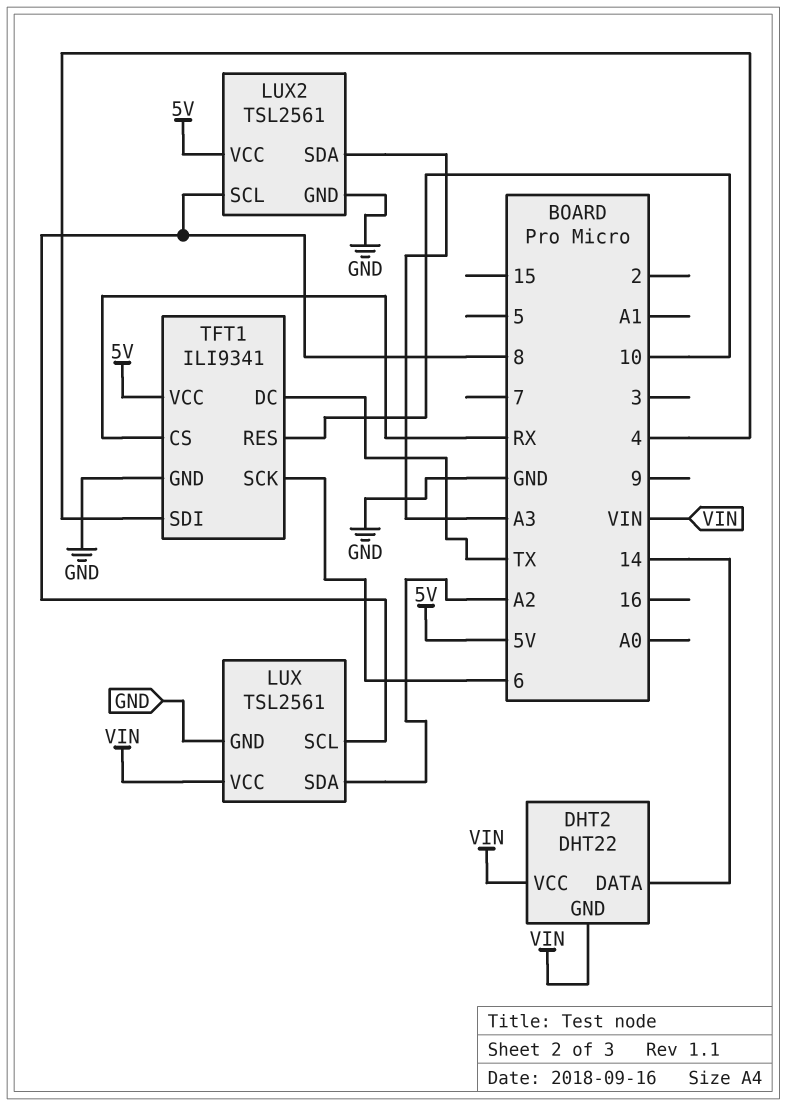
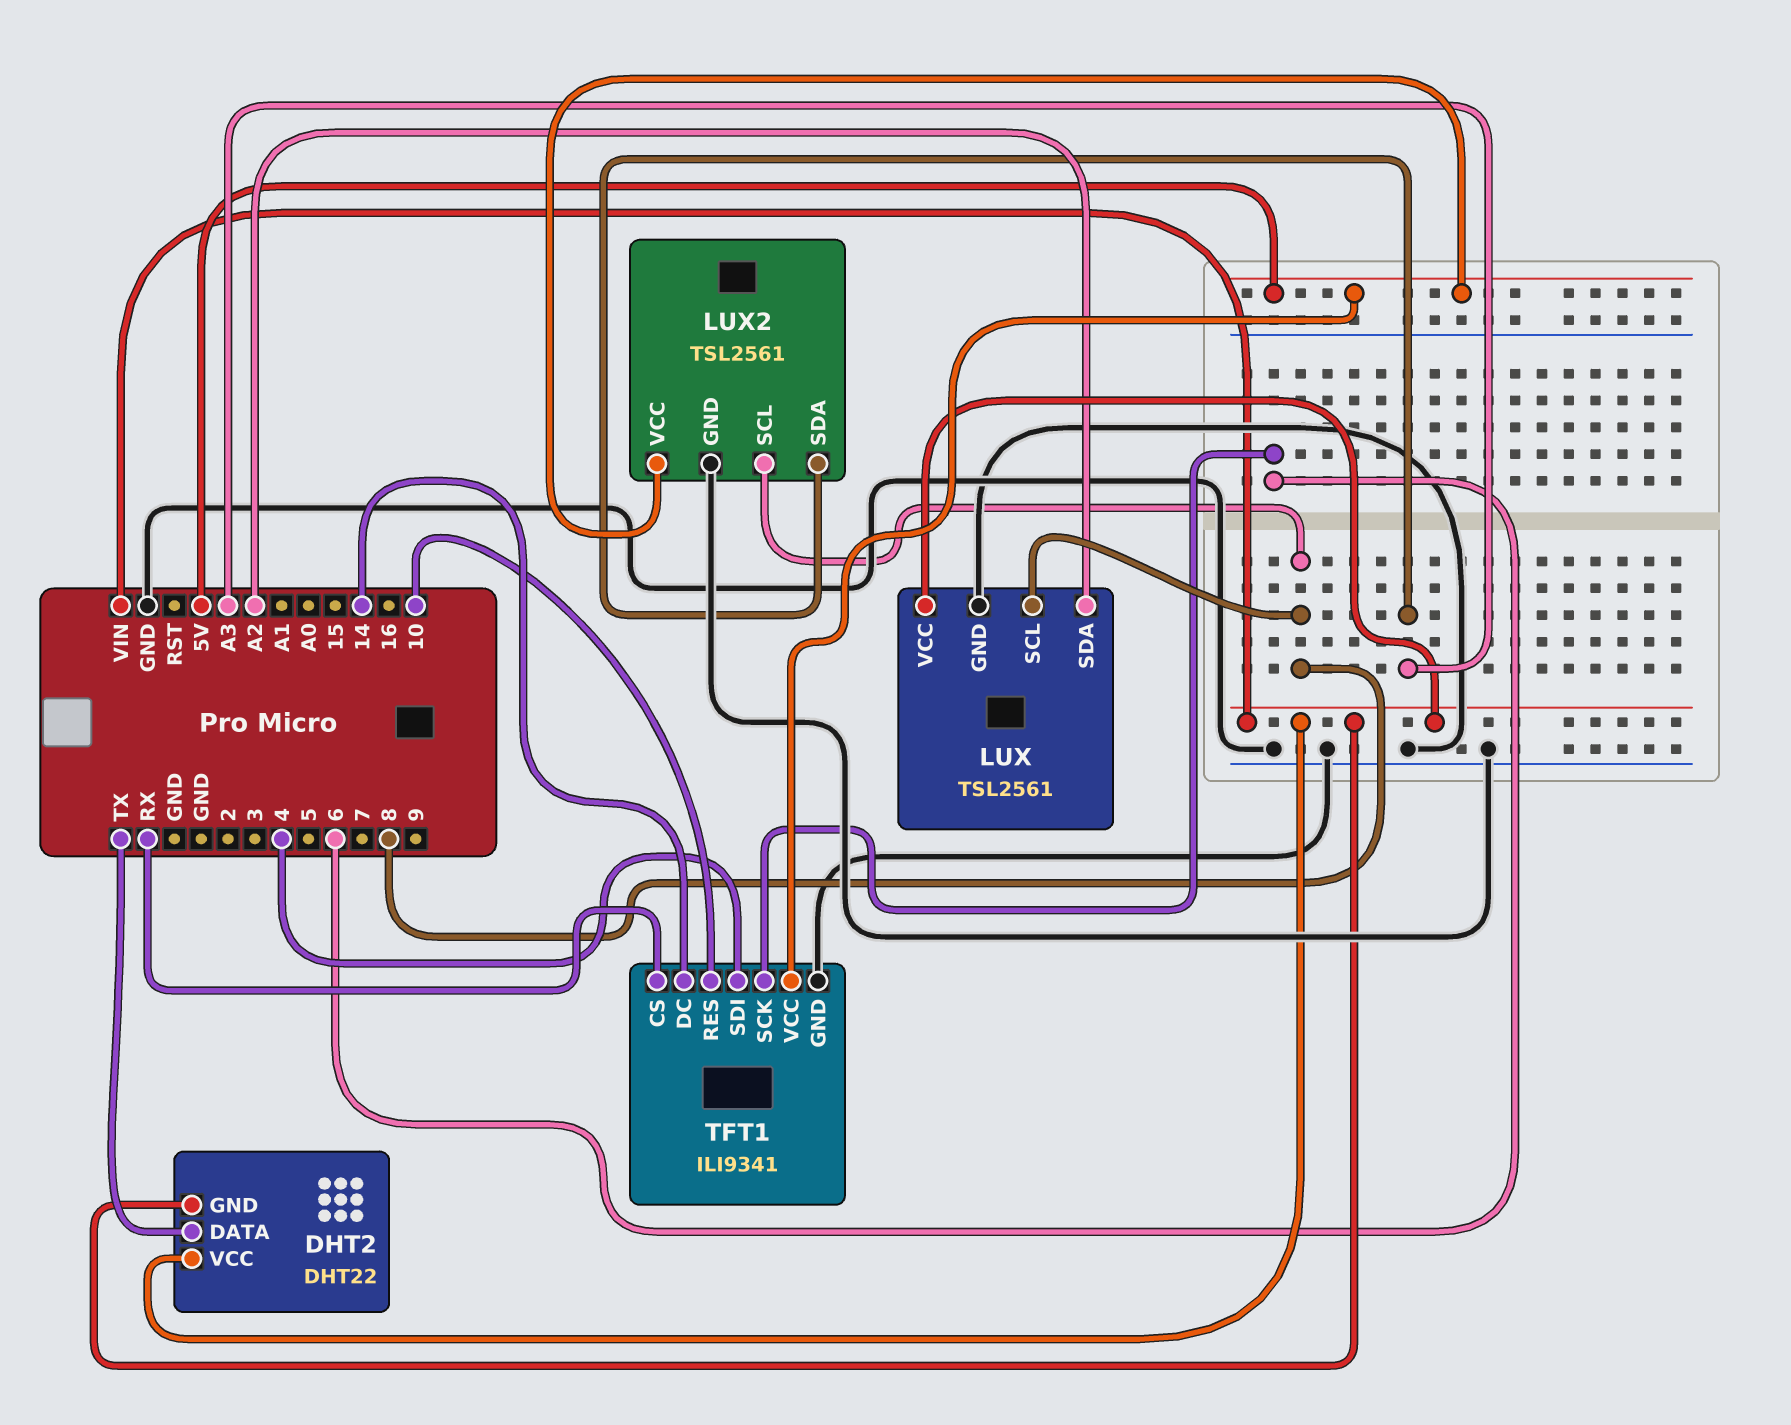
DHT2 pin DATA: 14 -> TX
TFT1 pin DC: TX -> 14

